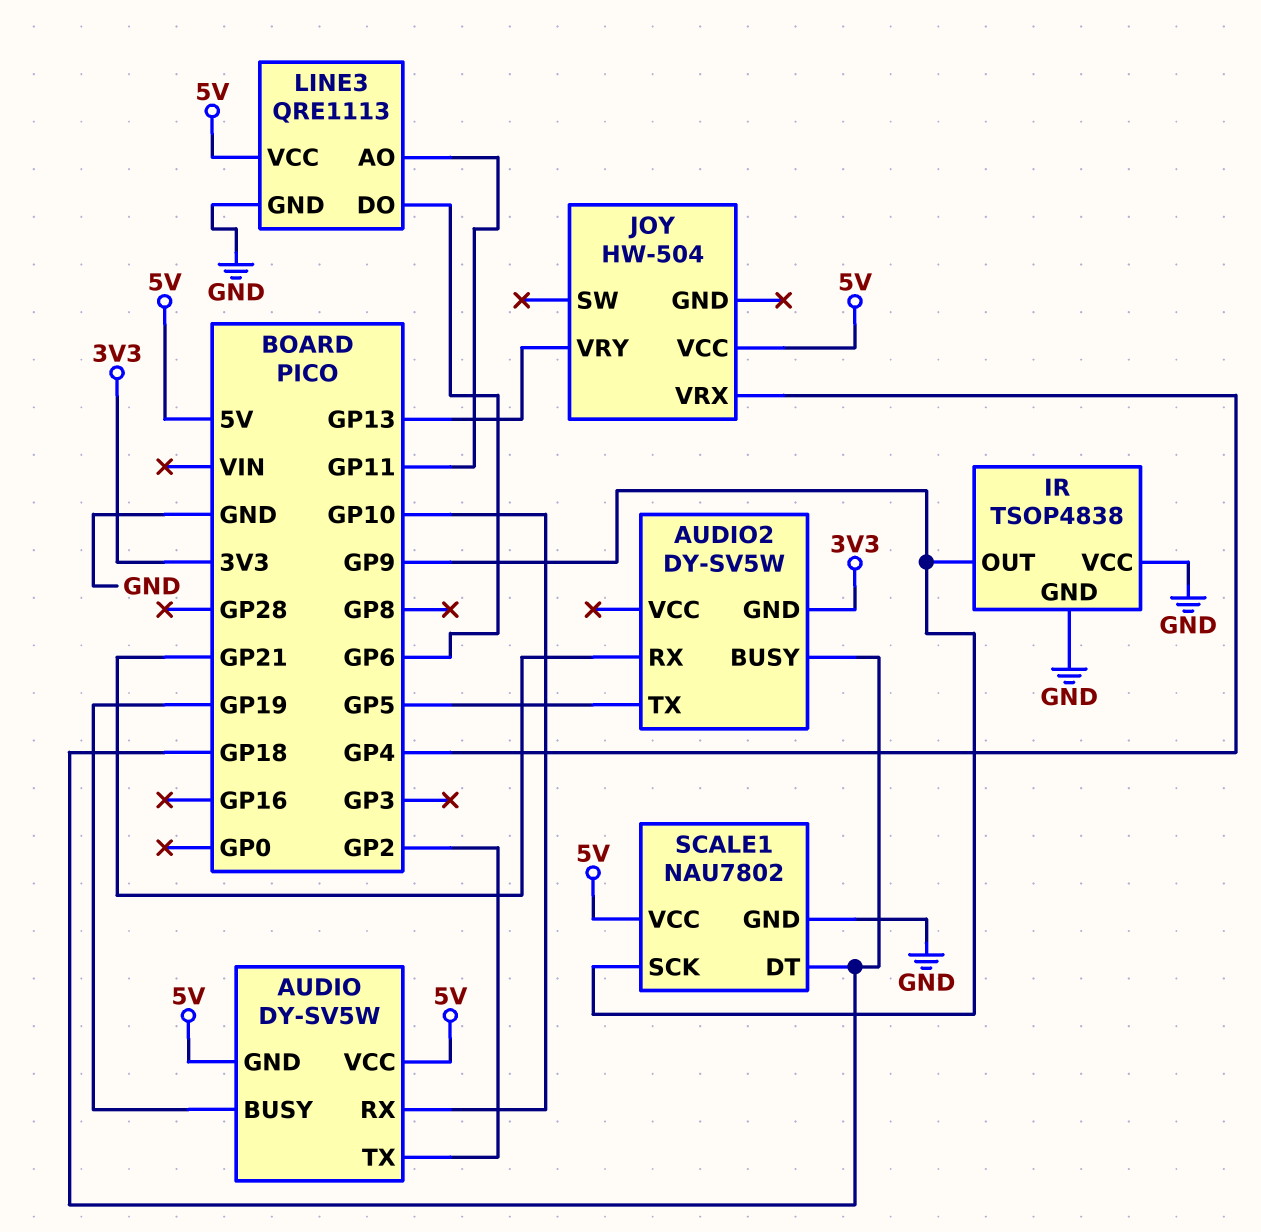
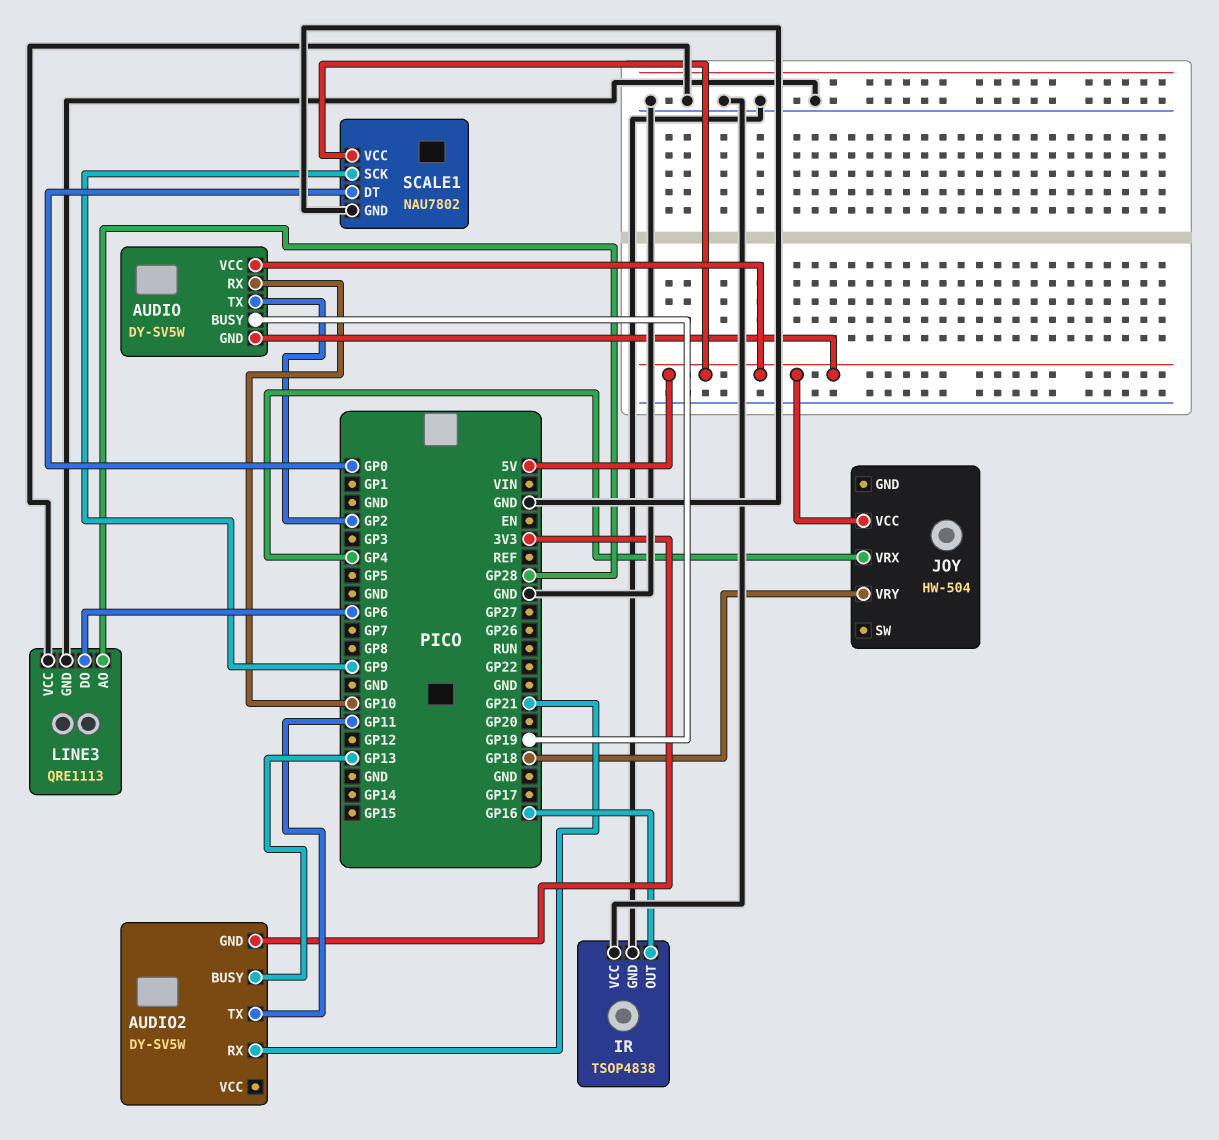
AUDIO2 pin BUSY: GP18 -> GP13
AUDIO2 pin TX: GP5 -> GP11
IR pin OUT: GP9 -> GP16
JOY pin VRY: GP13 -> GP18
LINE3 pin AO: GP11 -> GP28
LINE3 pin VCC: 5V -> GND
SCALE1 pin DT: GP18 -> GP0

